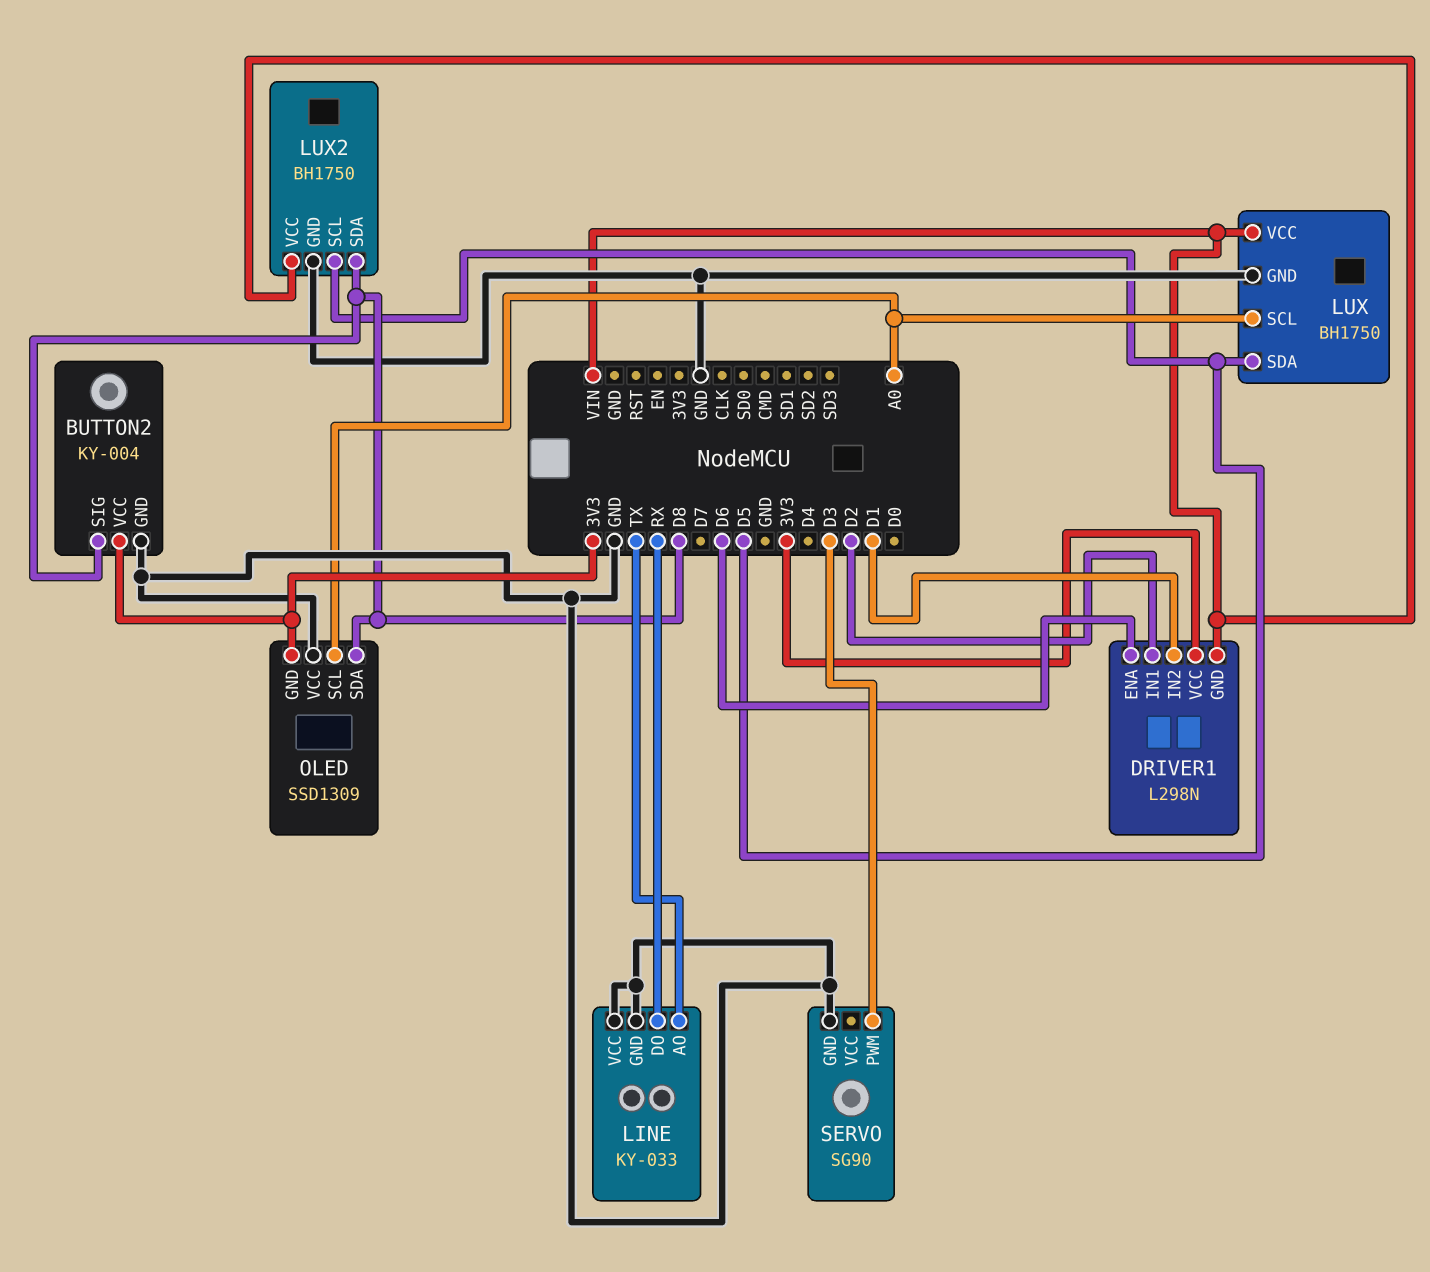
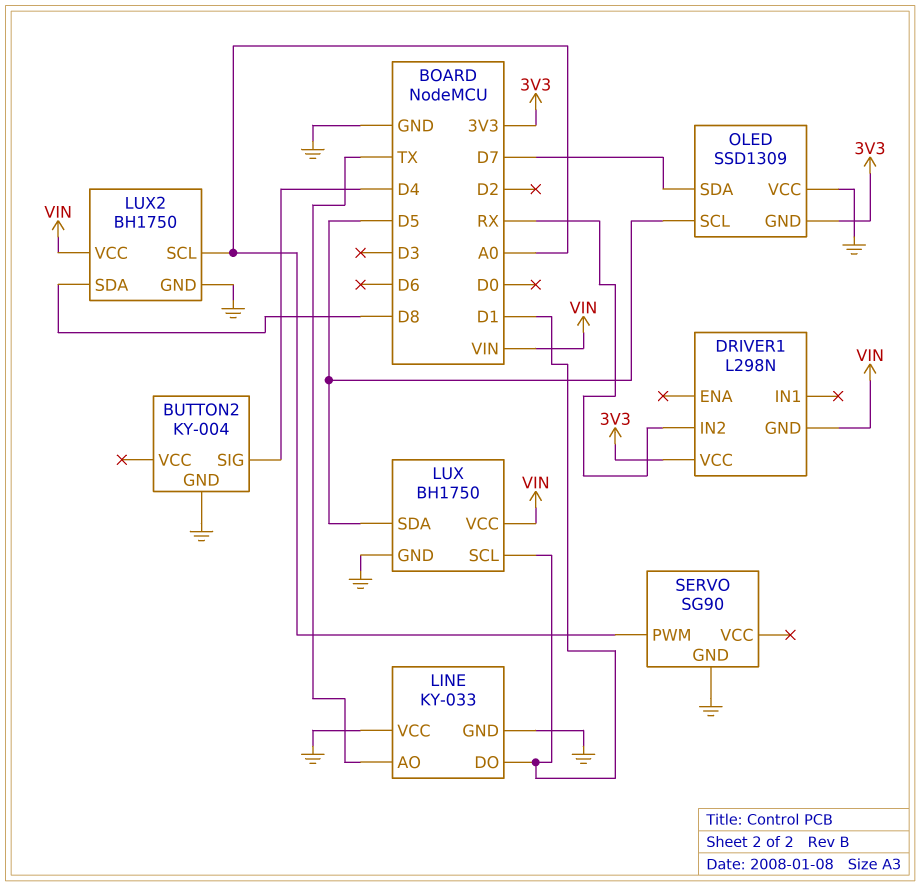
BUTTON2 pin SIG: D8 -> D4
BUTTON2 pin VCC: 3V3 -> none
DRIVER1 pin ENA: D6 -> none
DRIVER1 pin IN1: D2 -> none
DRIVER1 pin IN2: D1 -> RX
LINE pin DO: RX -> D1
LUX pin SCL: A0 -> D1
LUX2 pin SCL: D5 -> A0
OLED pin SCL: A0 -> D5
OLED pin SDA: D8 -> D7
SERVO pin PWM: D3 -> A0

